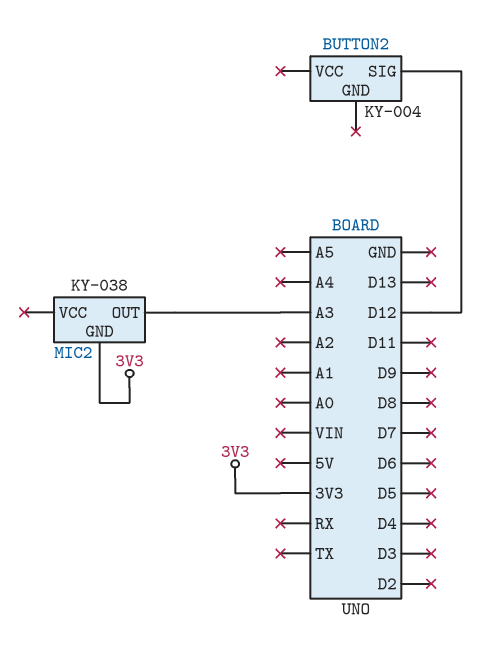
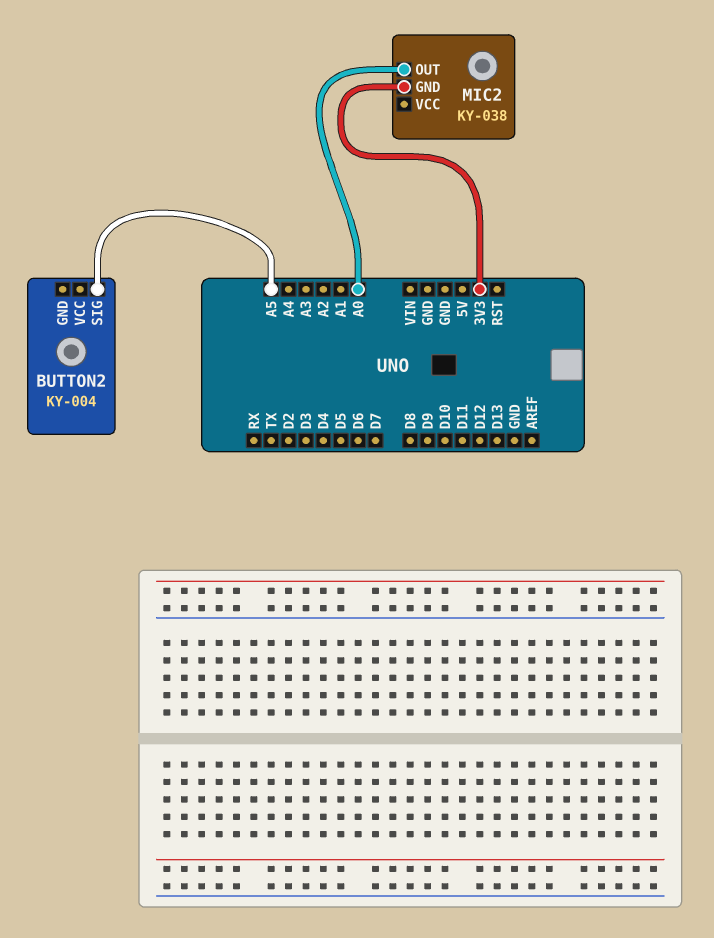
BUTTON2 pin SIG: D12 -> A5
MIC2 pin OUT: A3 -> A0

